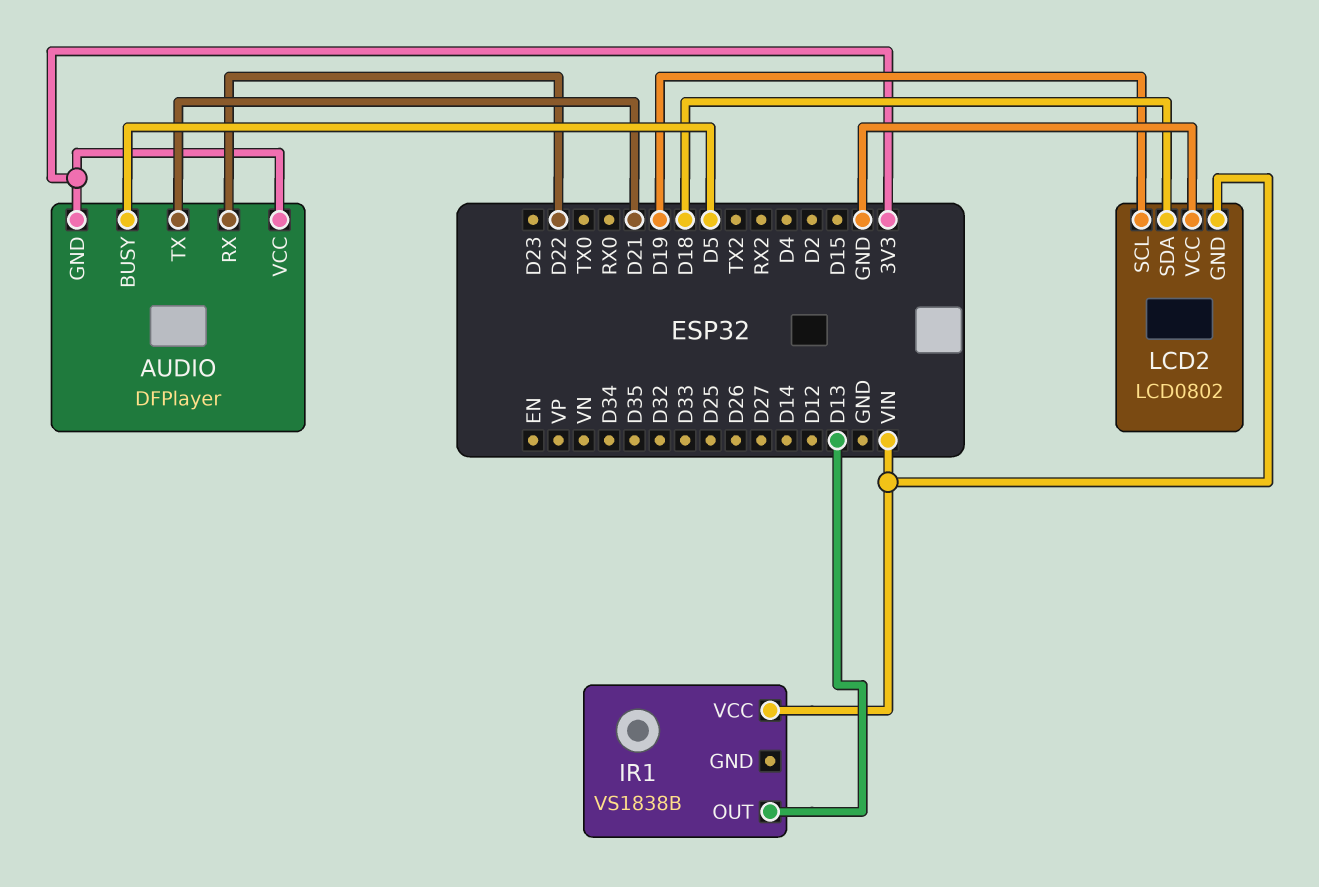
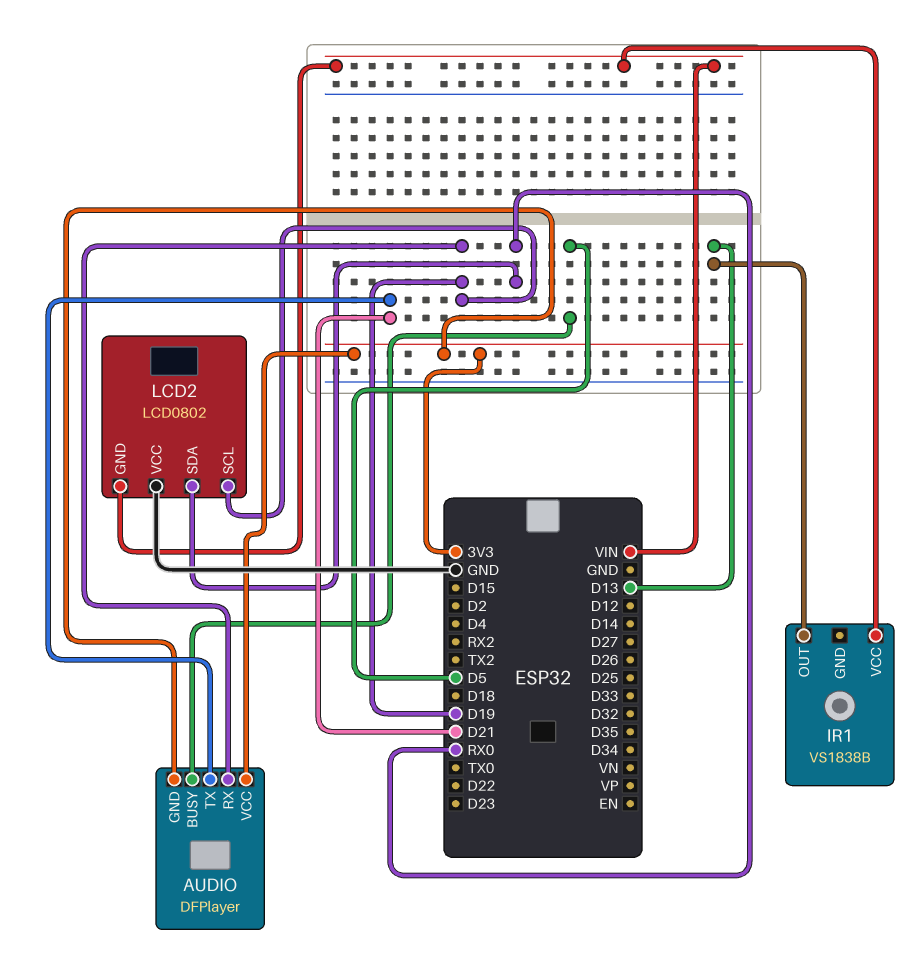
AUDIO pin RX: D22 -> D19
LCD2 pin SDA: D18 -> RX0

